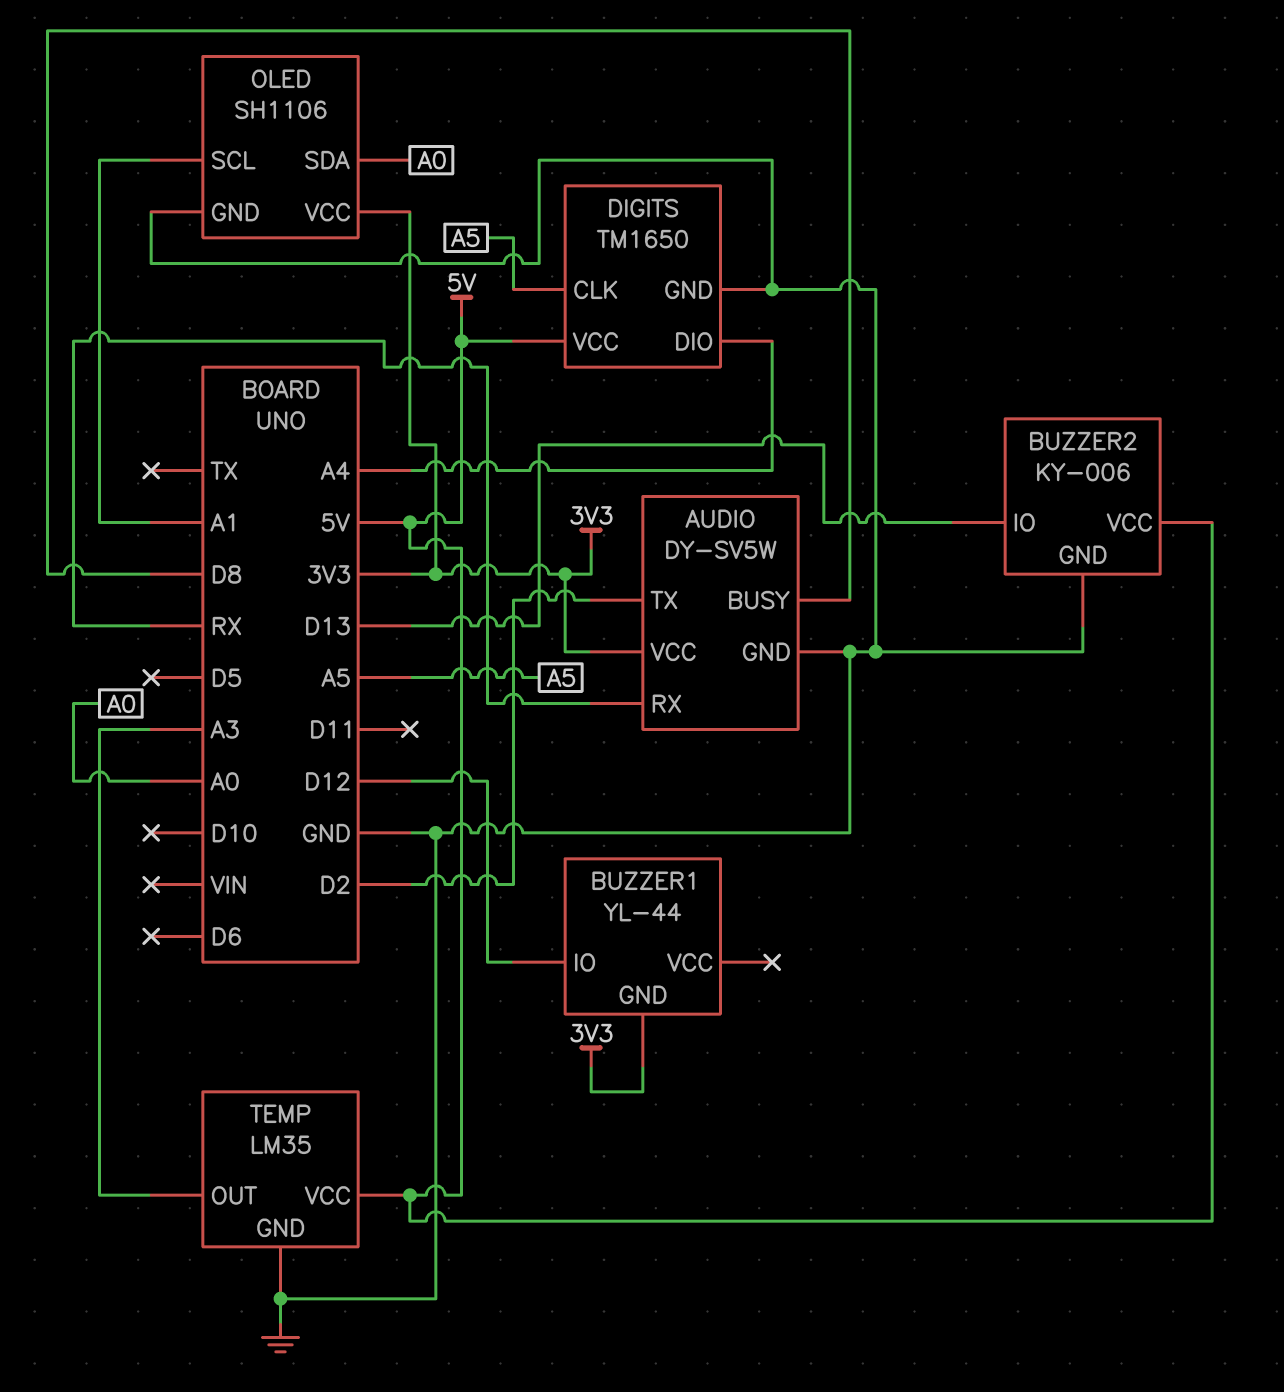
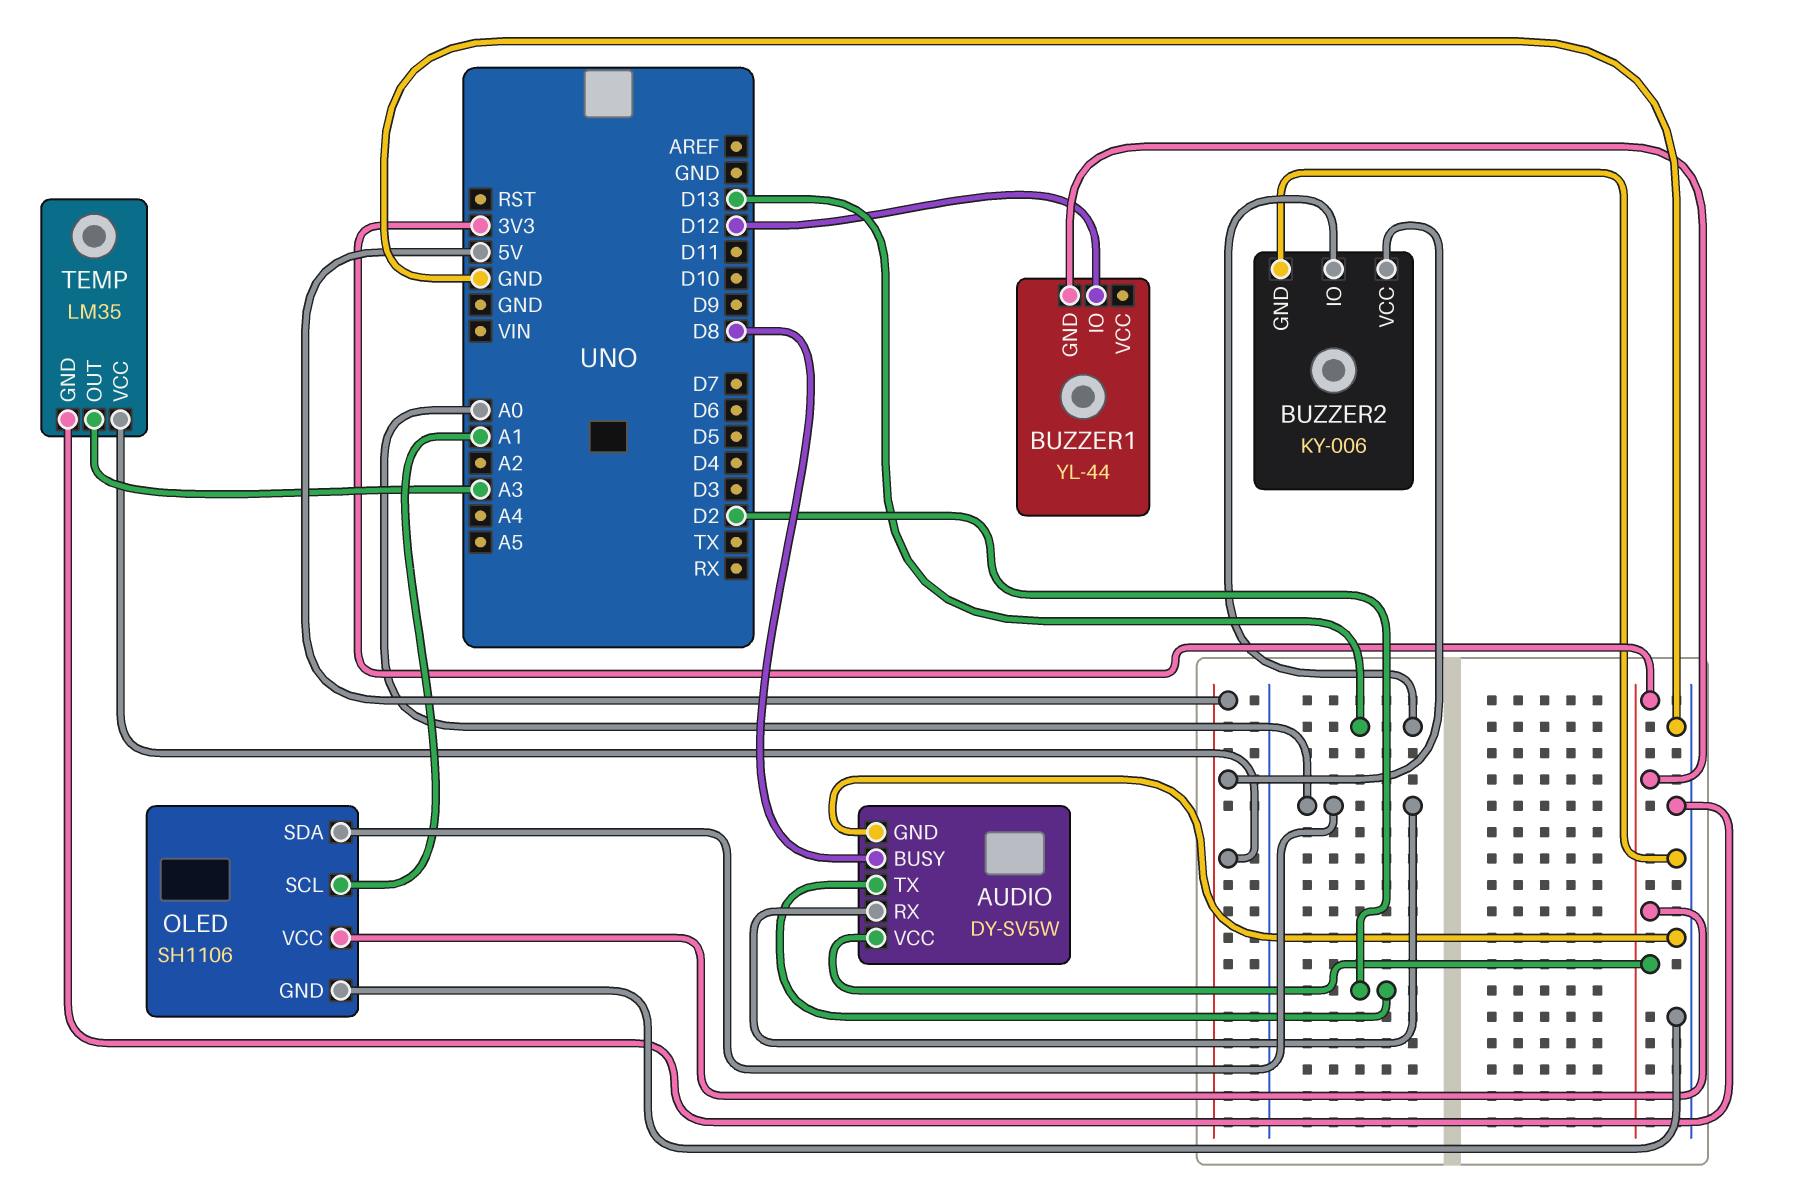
AUDIO pin RX: RX -> A0
DIGITS: TM1650 -> none
DIGITS pin CLK: A5 -> none
DIGITS pin DIO: A4 -> none
DIGITS pin GND: GND -> none
DIGITS pin VCC: 5V -> none

